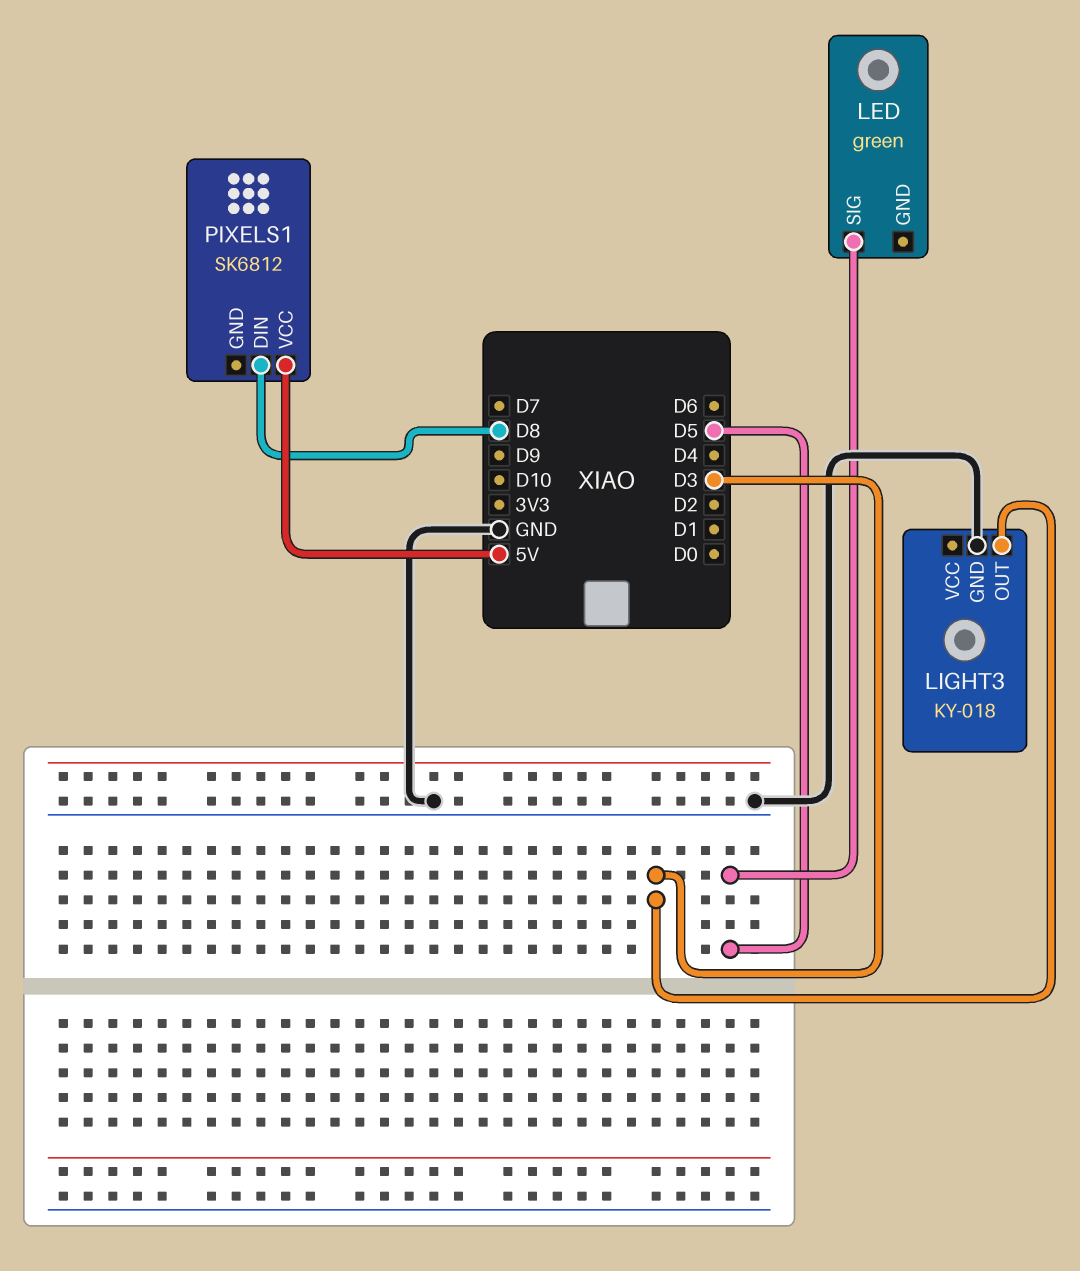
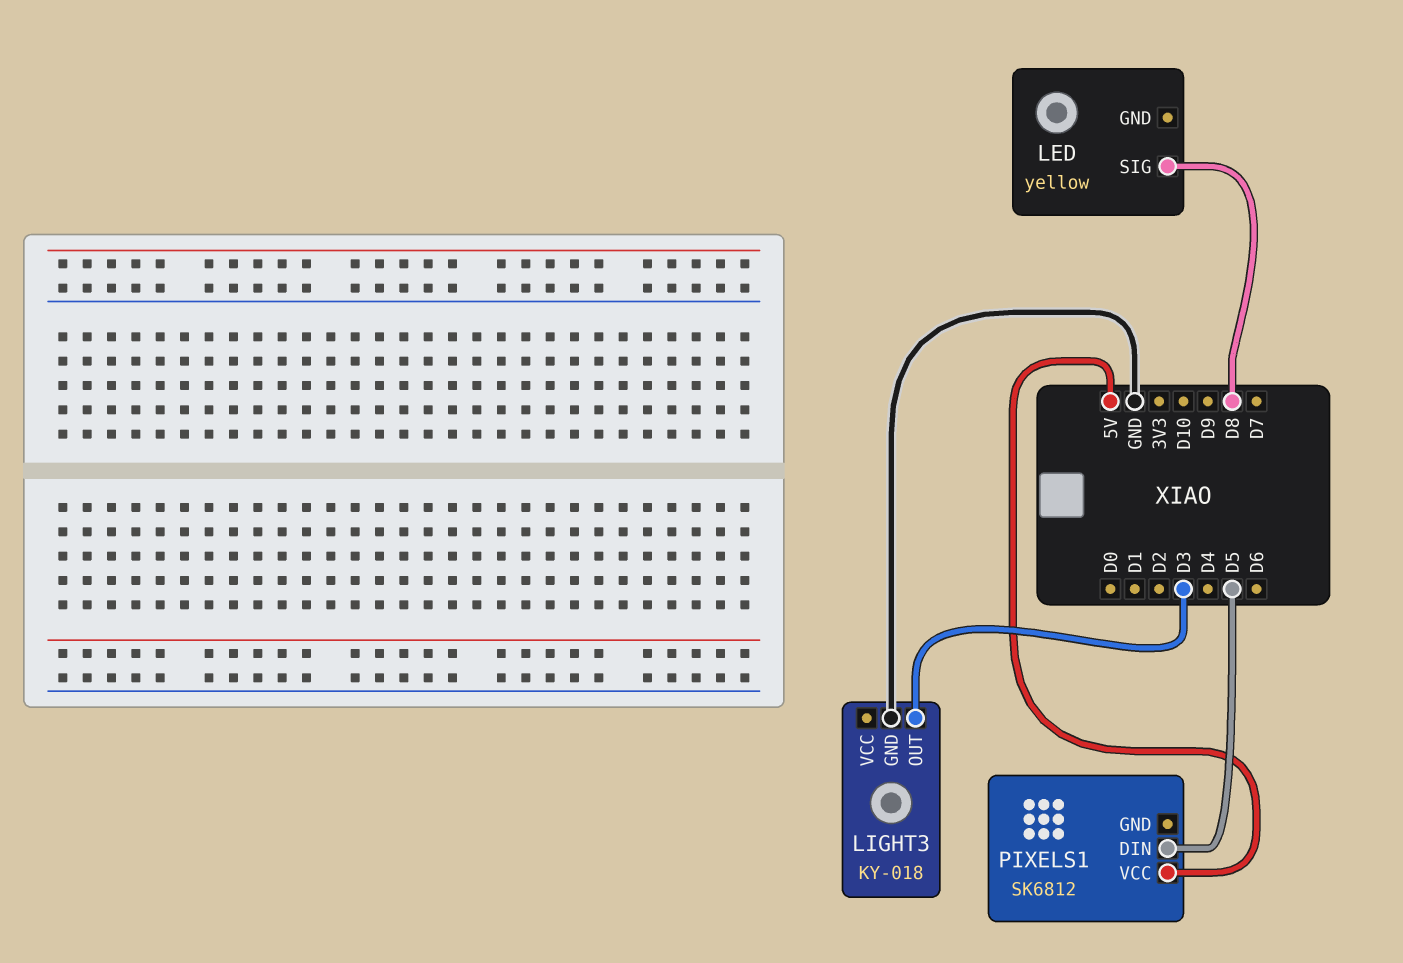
LED: green -> yellow
LED pin SIG: D5 -> D8
PIXELS1 pin DIN: D8 -> D5

